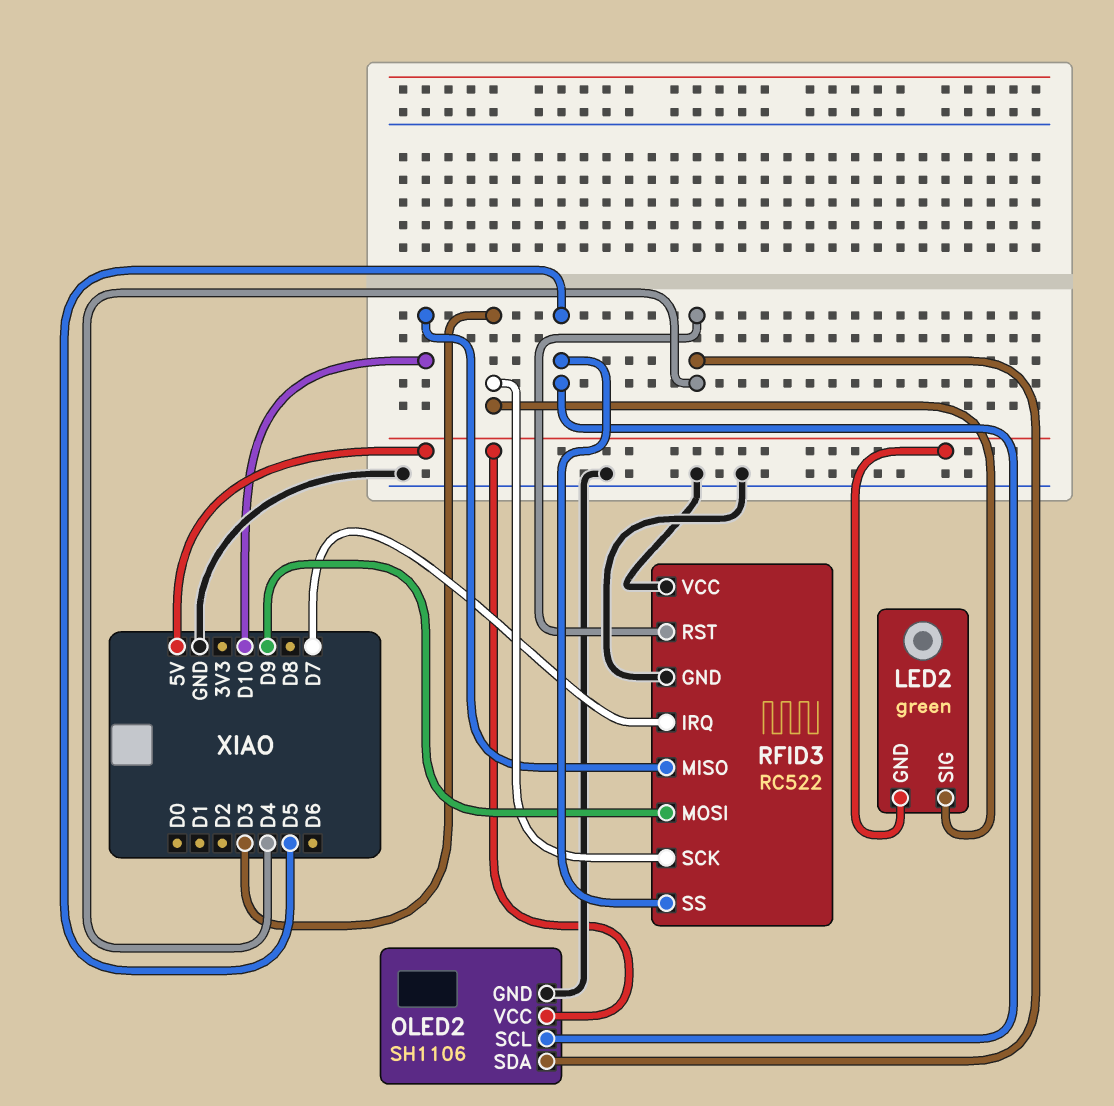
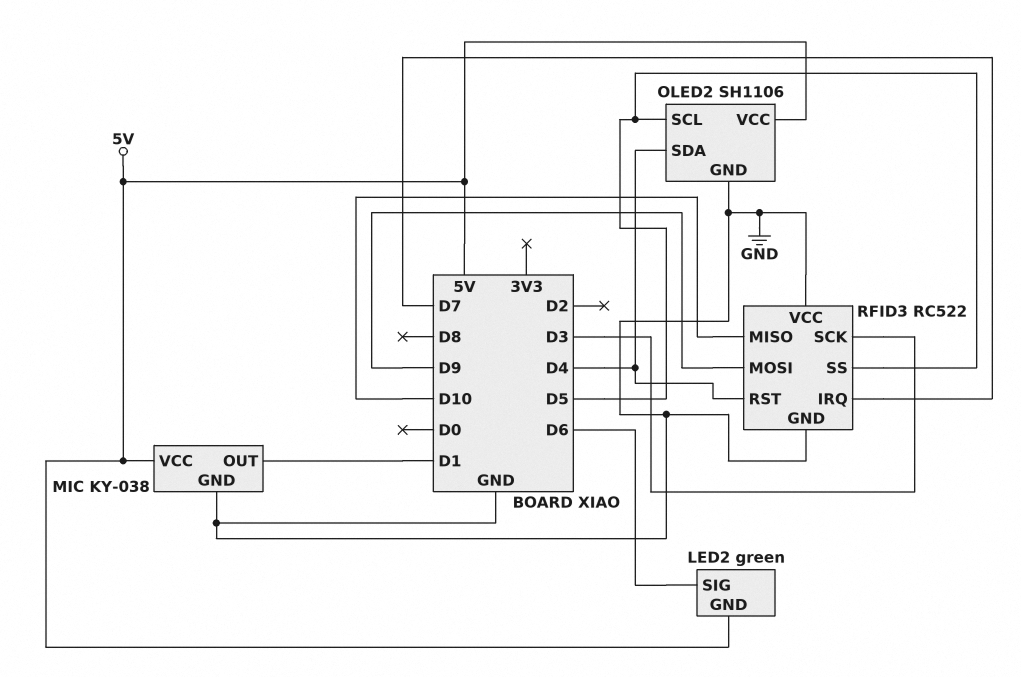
LED2 pin SIG: D3 -> D6
MIC: none -> KY-038
MIC pin GND: none -> GND
MIC pin OUT: none -> D1
MIC pin VCC: none -> 5V

